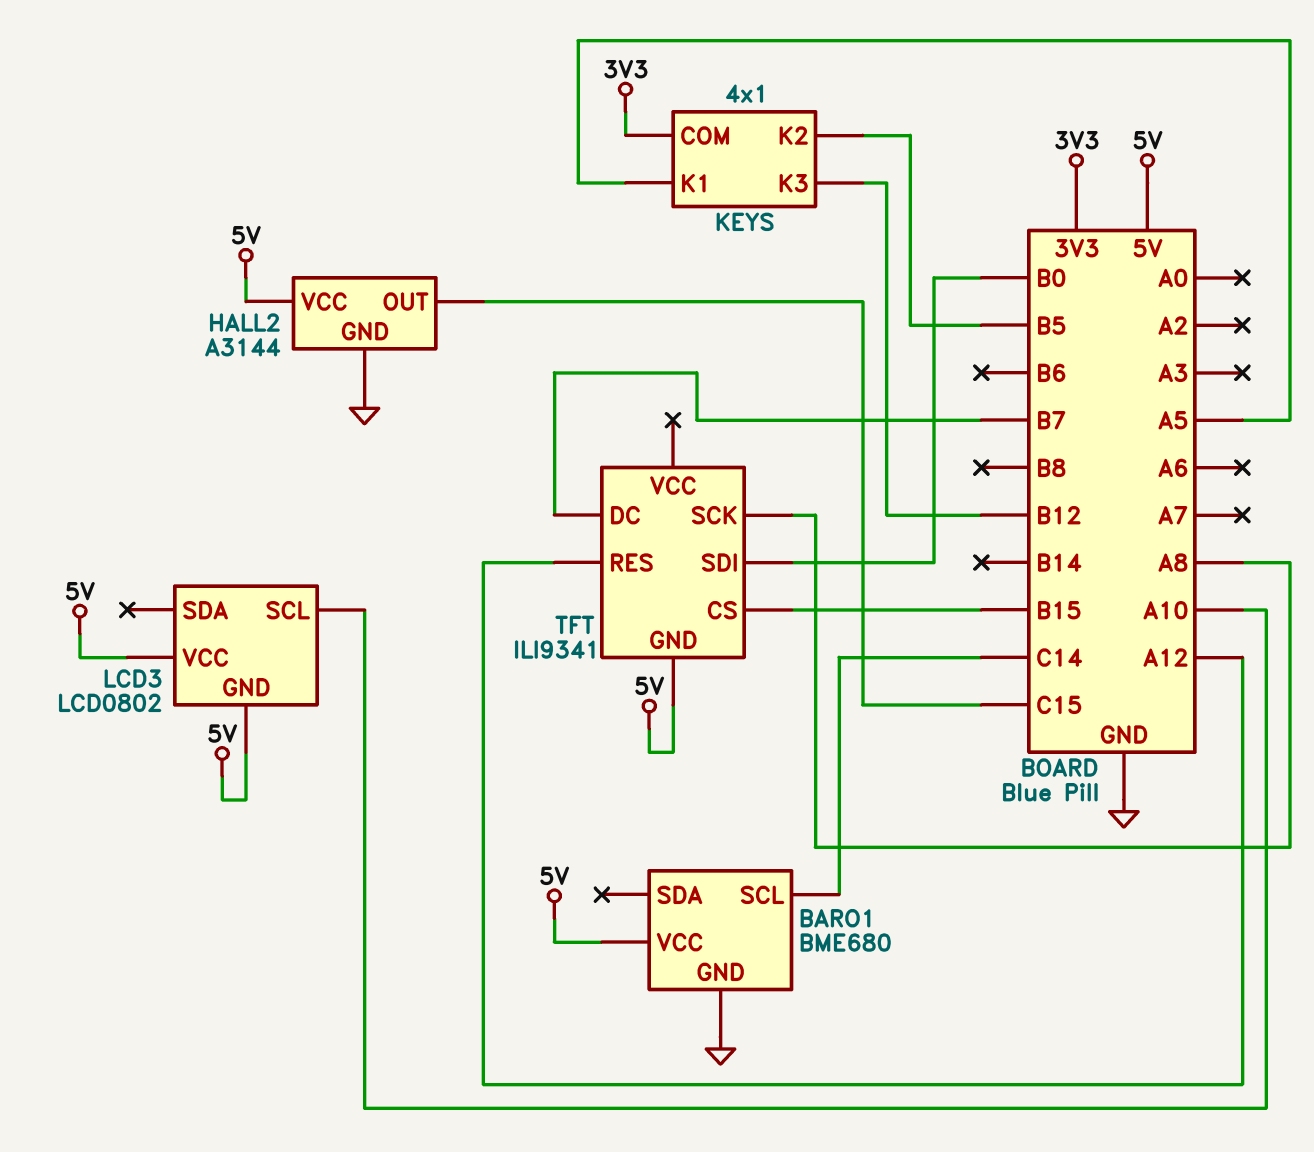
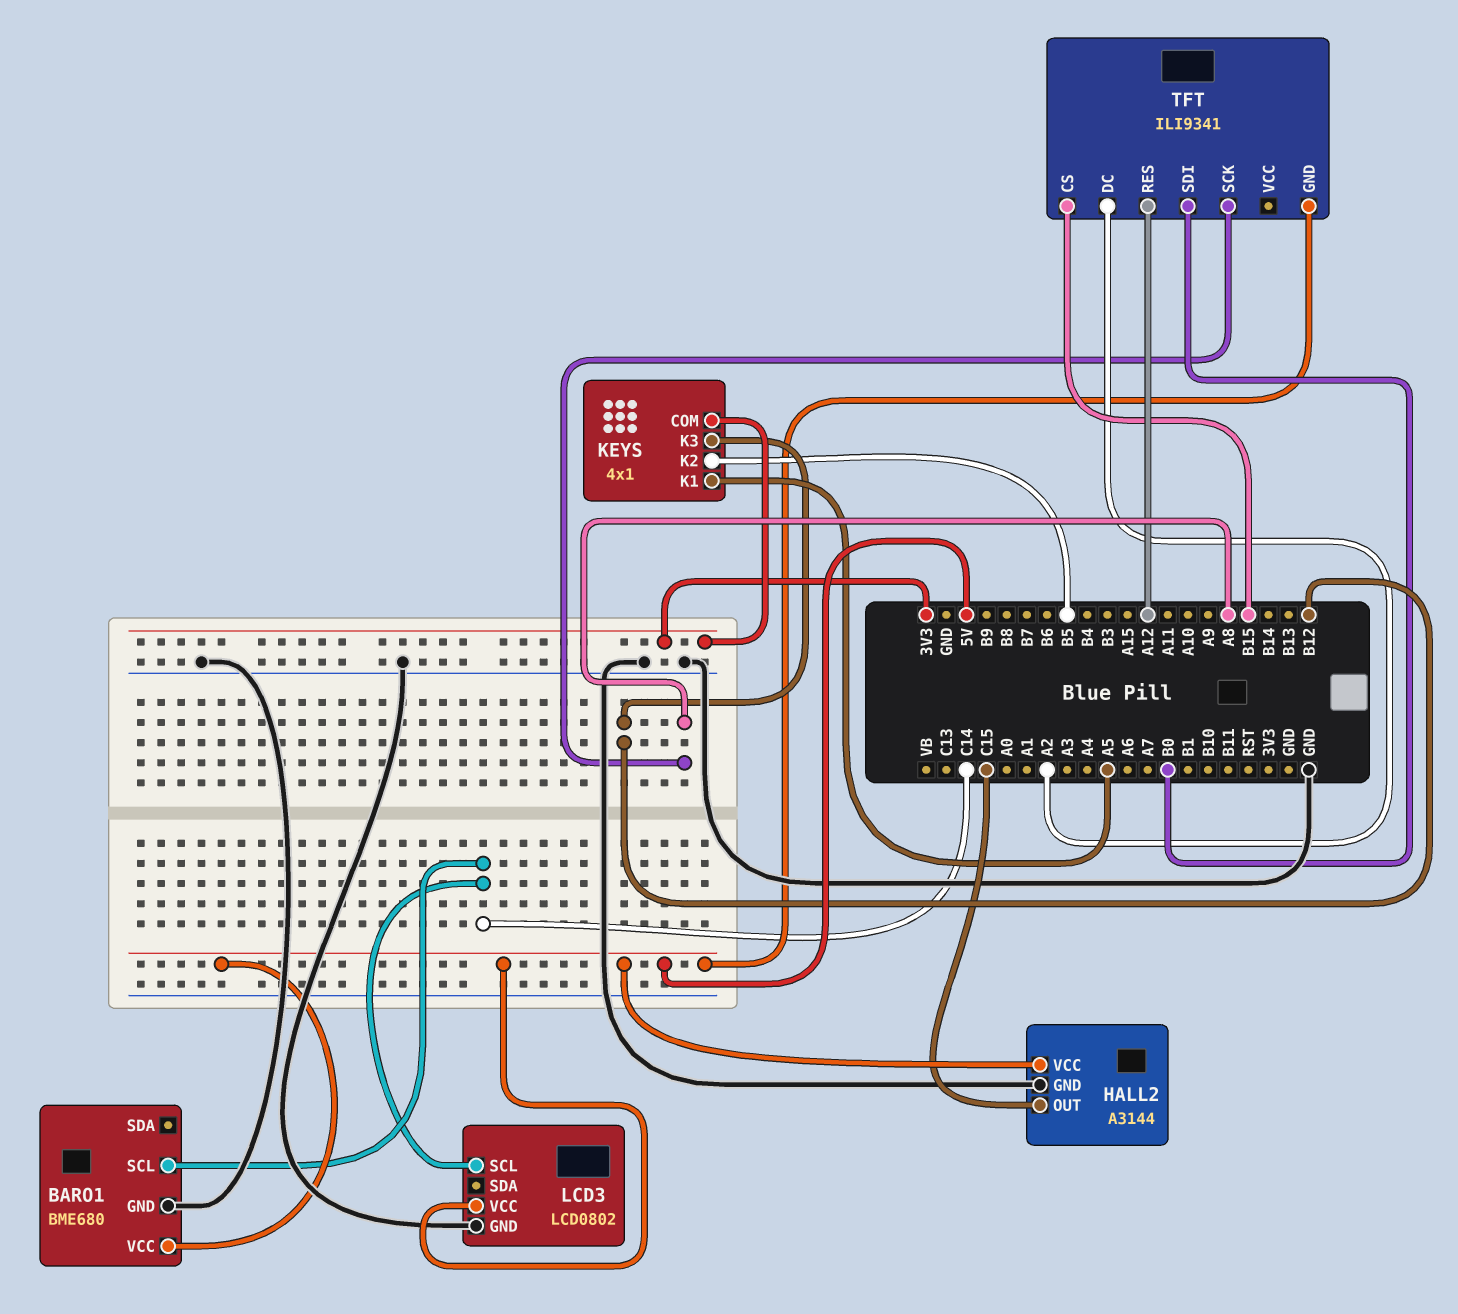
LCD3 pin GND: 5V -> GND
LCD3 pin SCL: A10 -> C14
TFT pin DC: B7 -> A2

